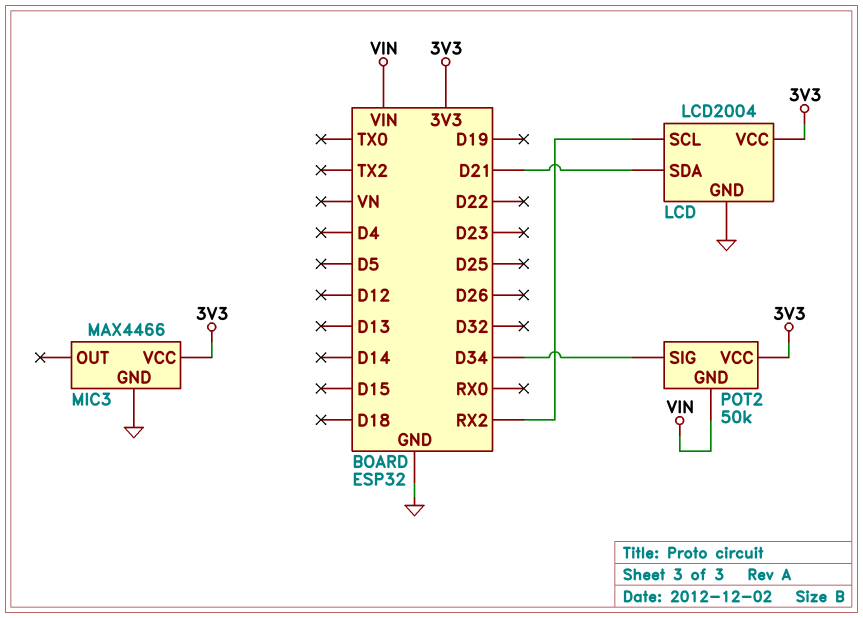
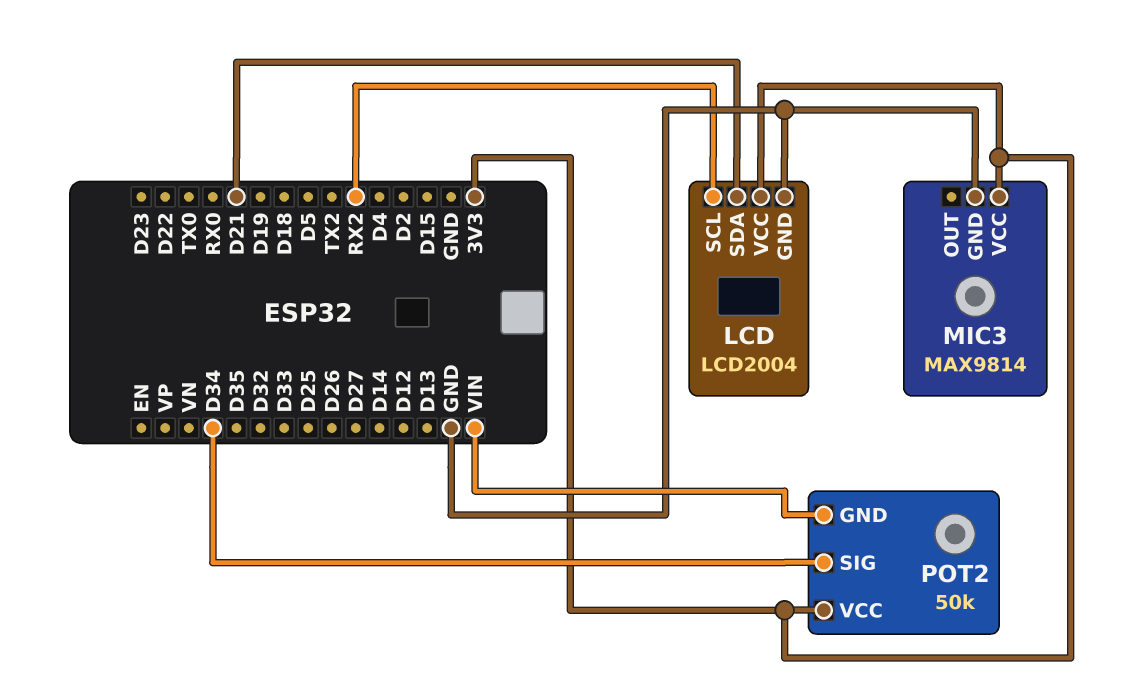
MIC3: MAX4466 -> MAX9814

